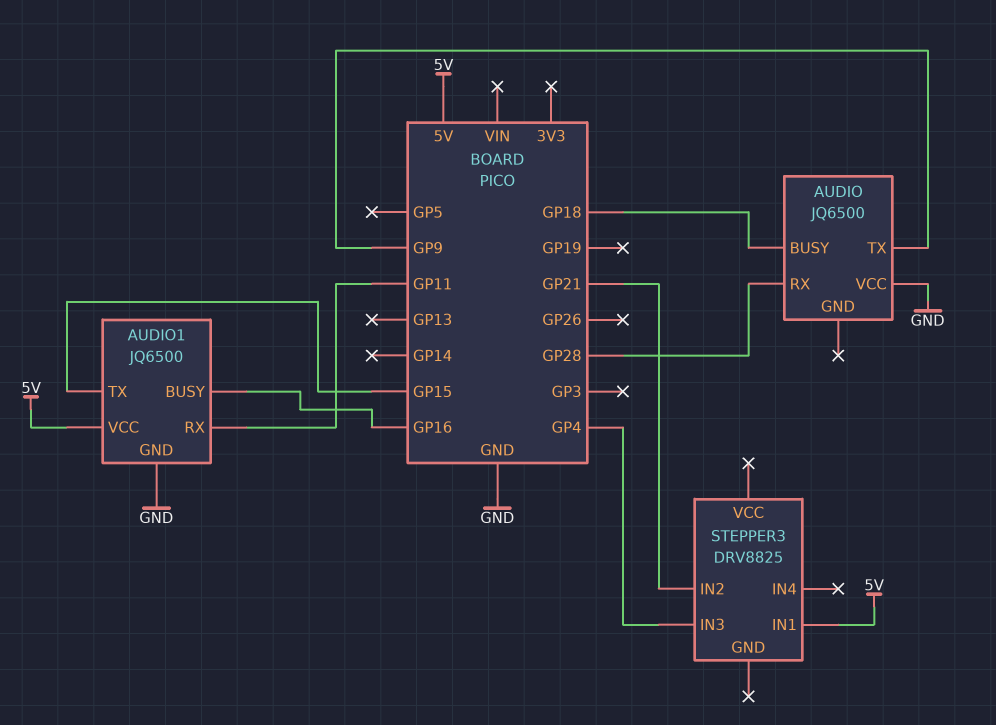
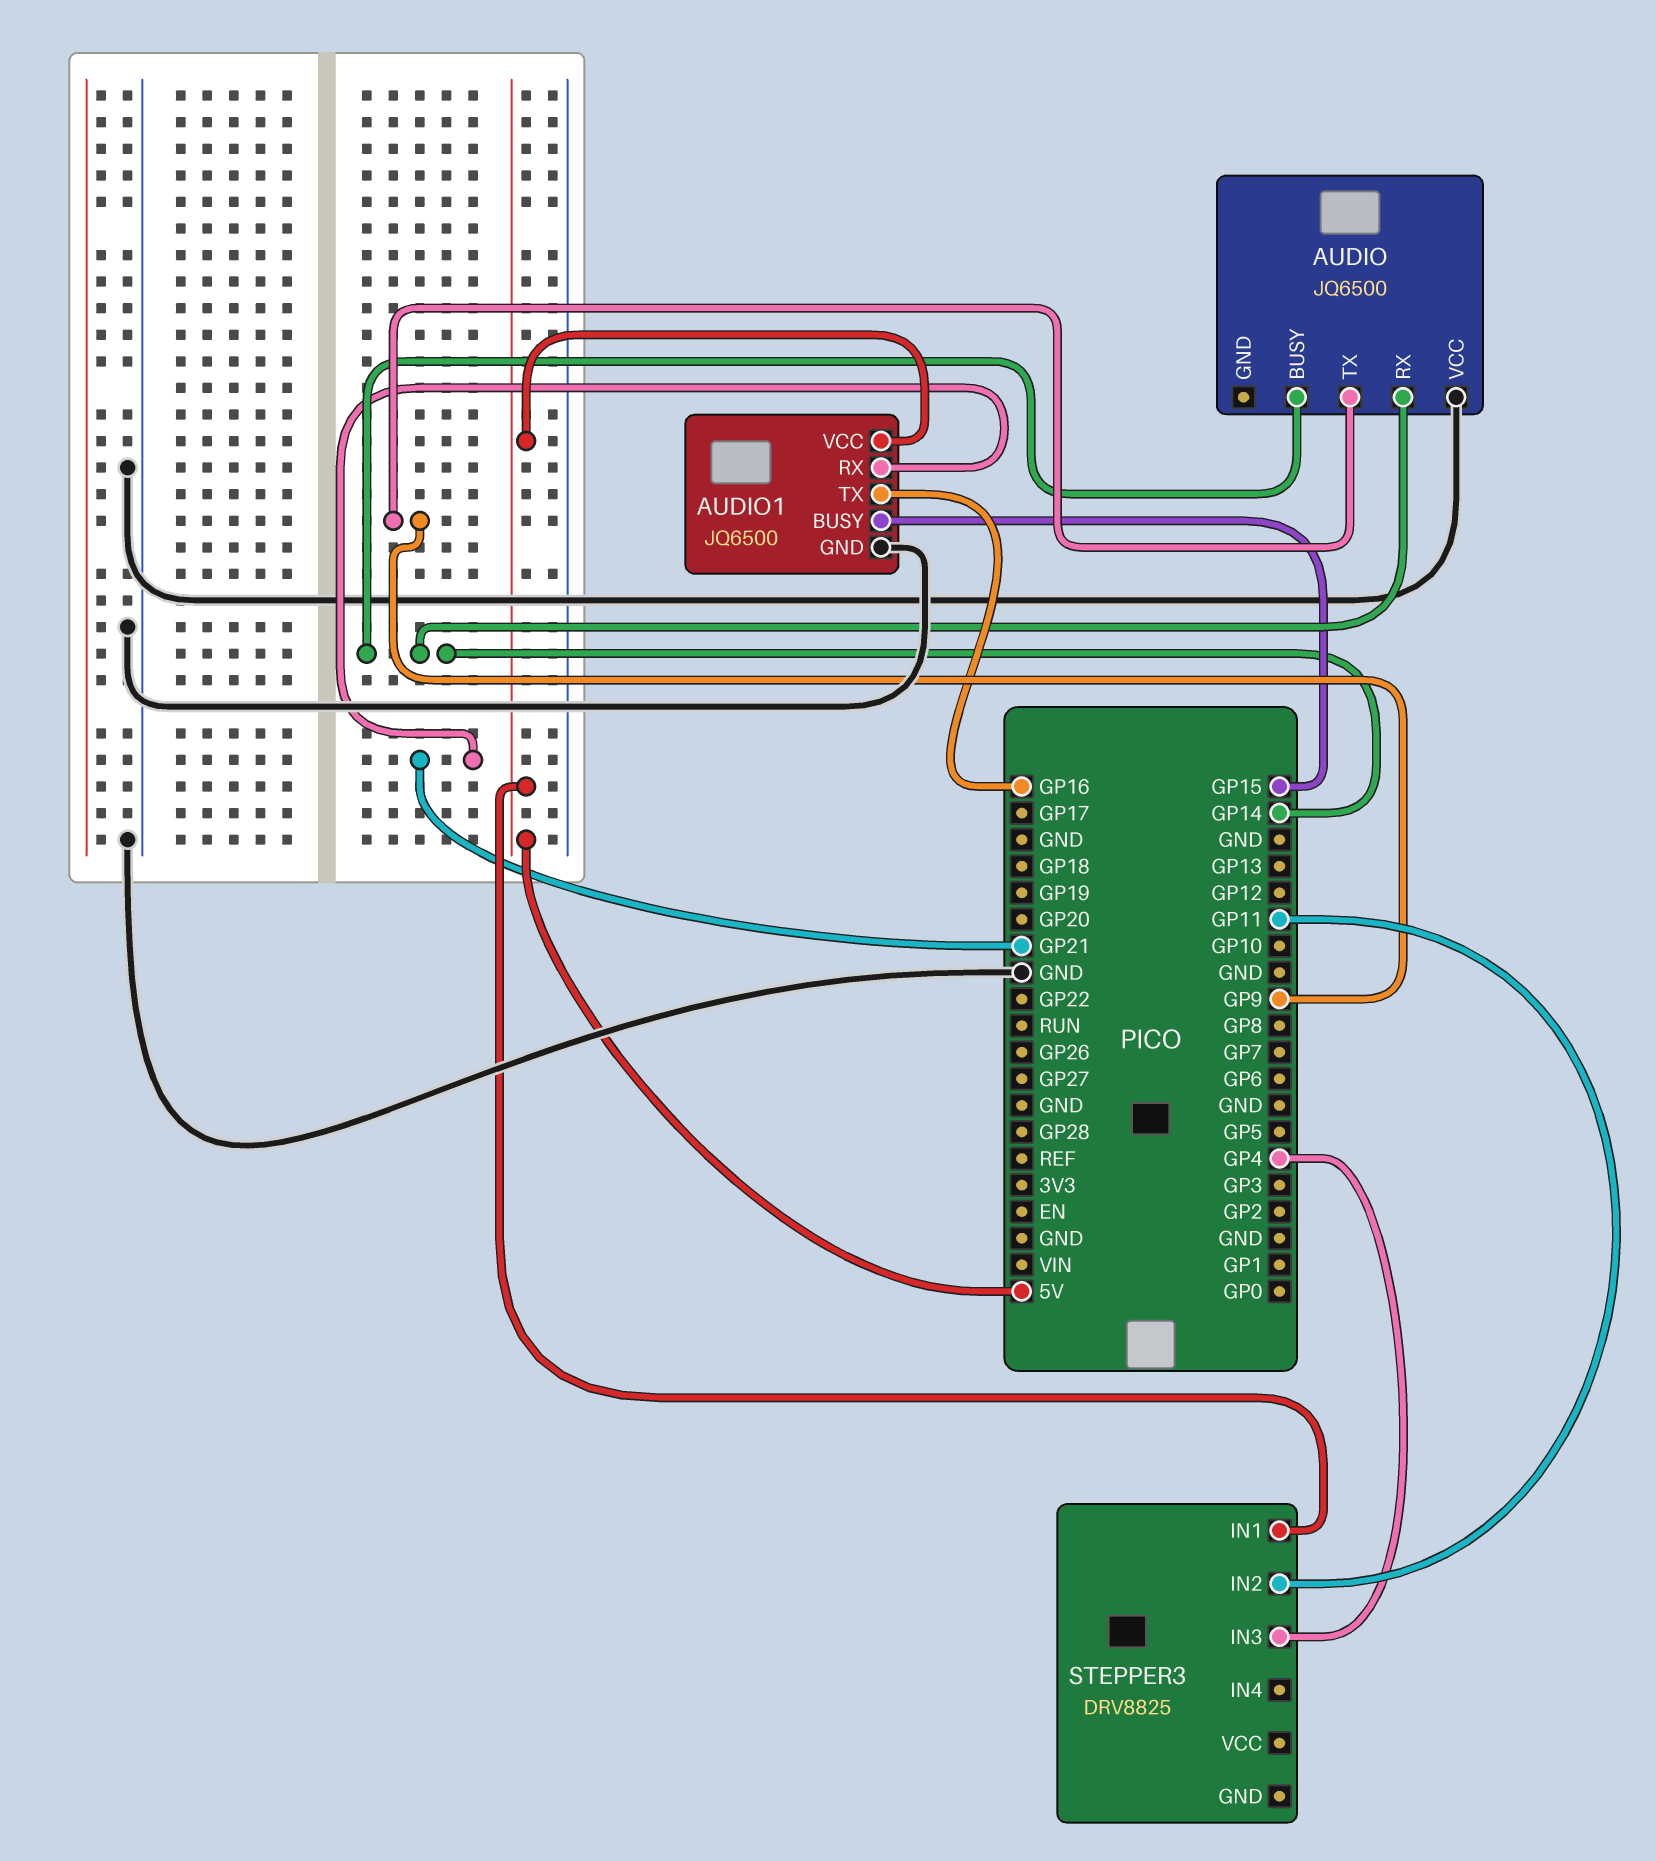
AUDIO pin BUSY: GP18 -> GP14
AUDIO pin RX: GP28 -> GP14
AUDIO1 pin BUSY: GP16 -> GP15
AUDIO1 pin RX: GP11 -> GP21
AUDIO1 pin TX: GP15 -> GP16
STEPPER3 pin IN2: GP21 -> GP11

